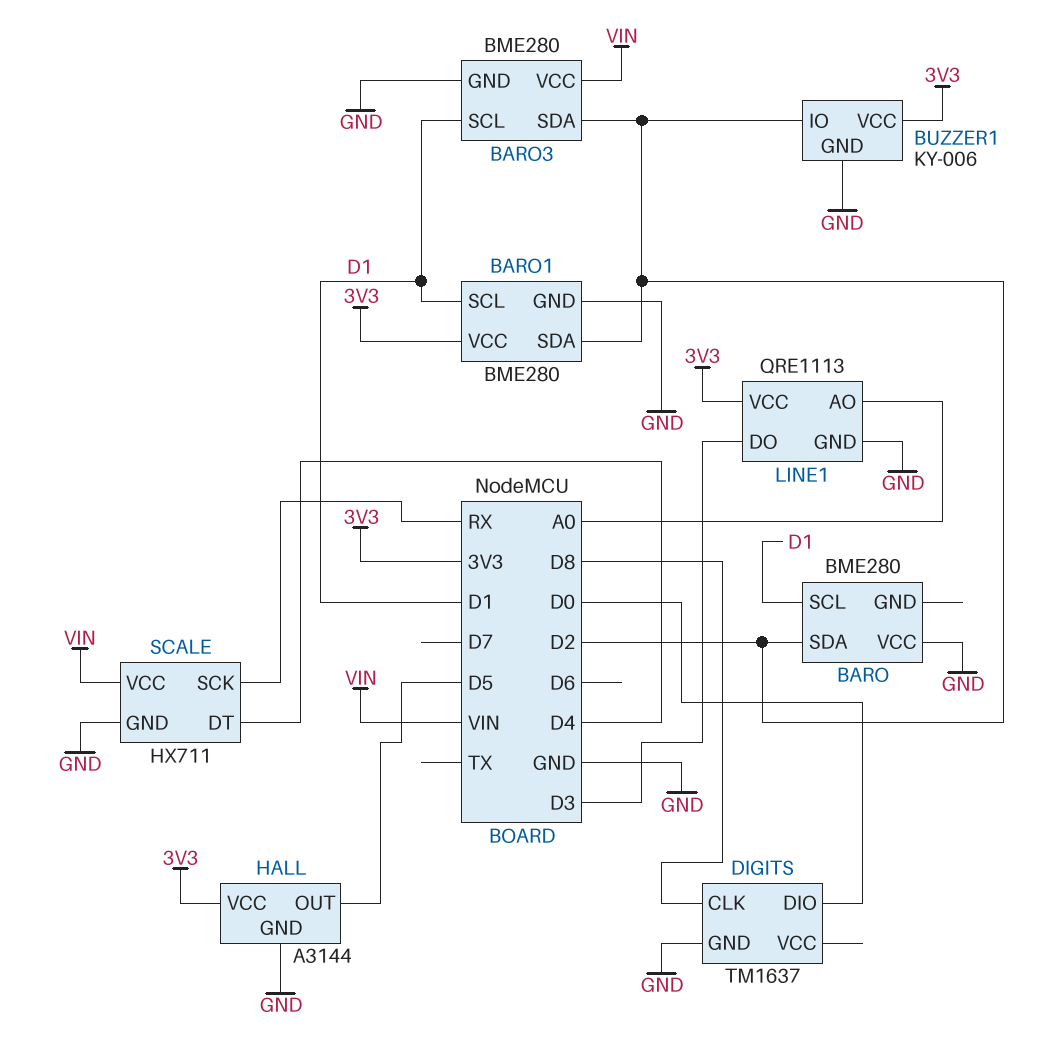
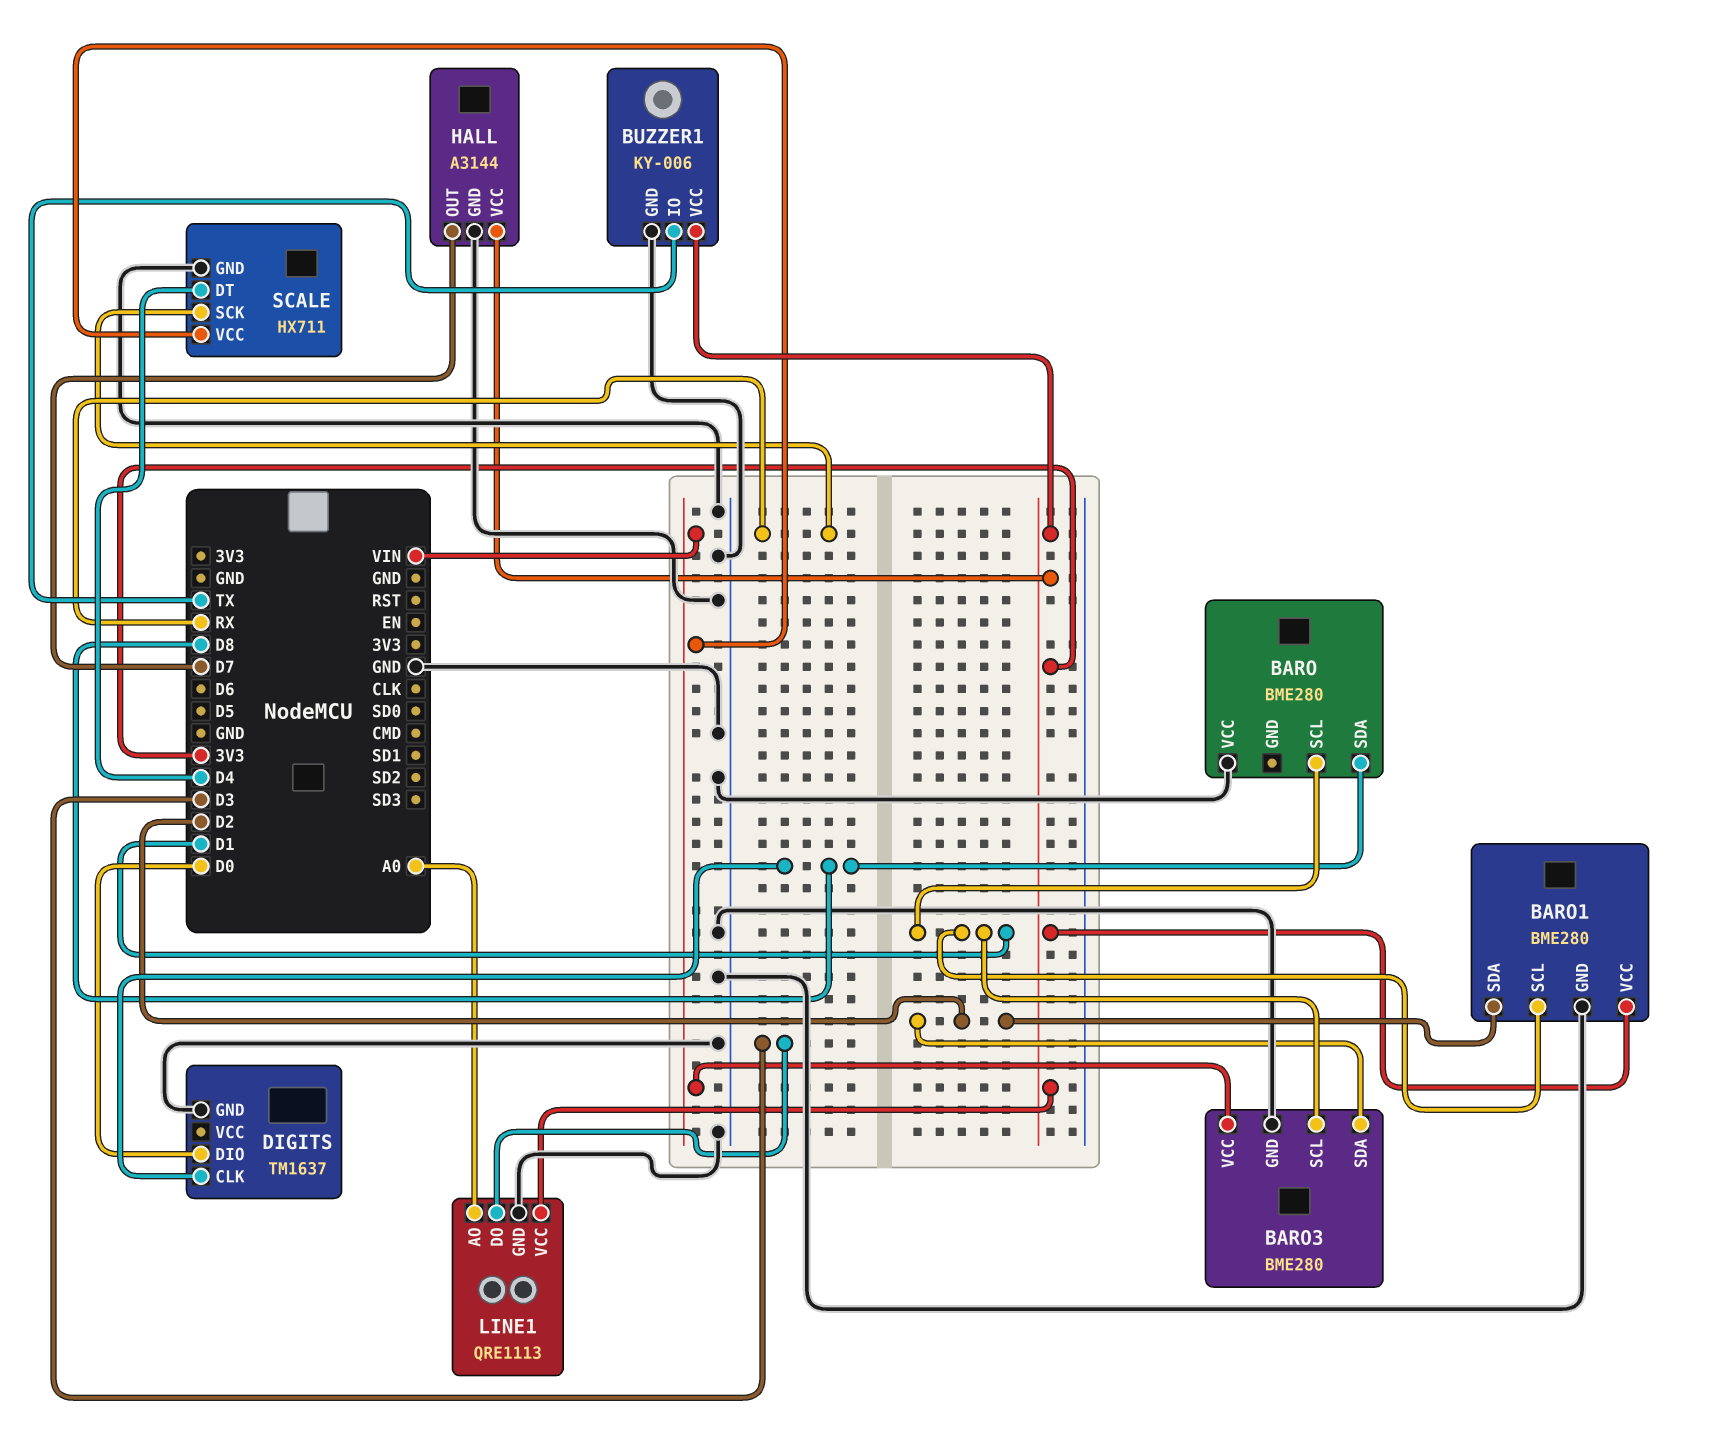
BARO pin SDA: D2 -> D8
BUZZER1 pin IO: D2 -> TX
HALL pin OUT: D5 -> D7

